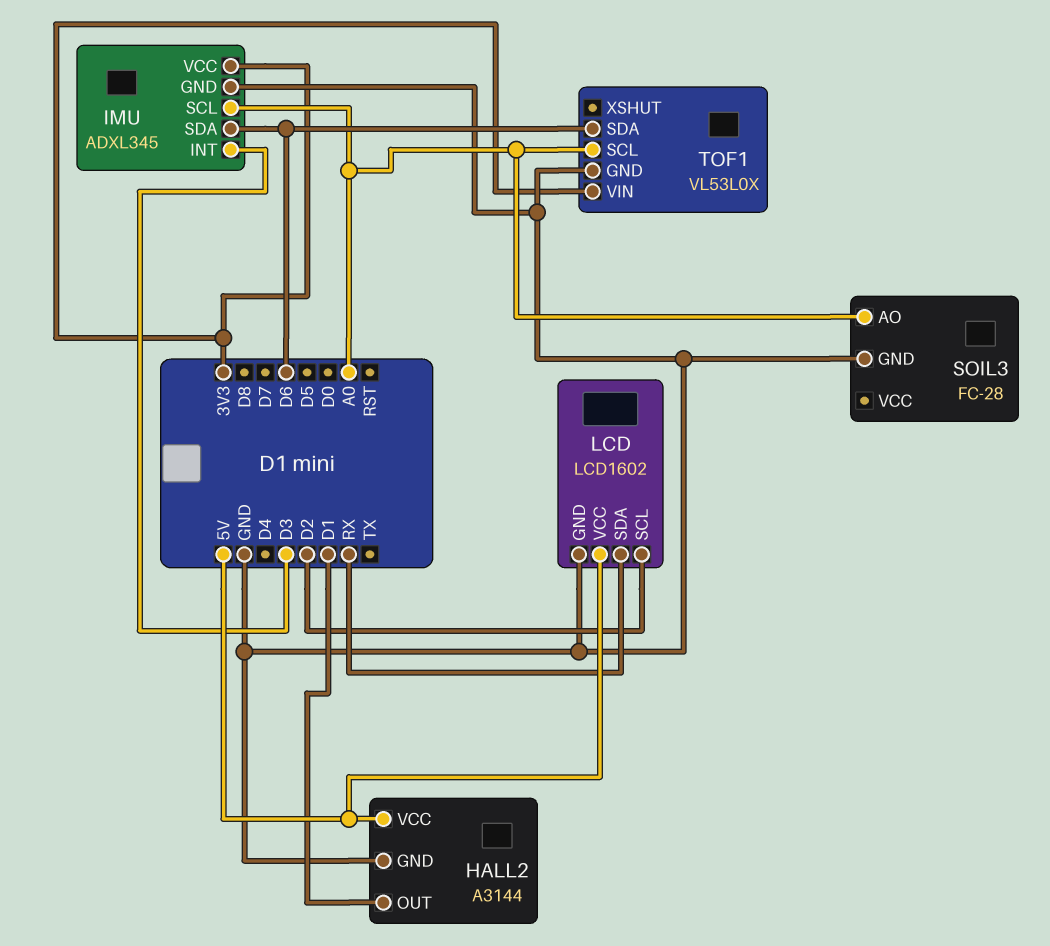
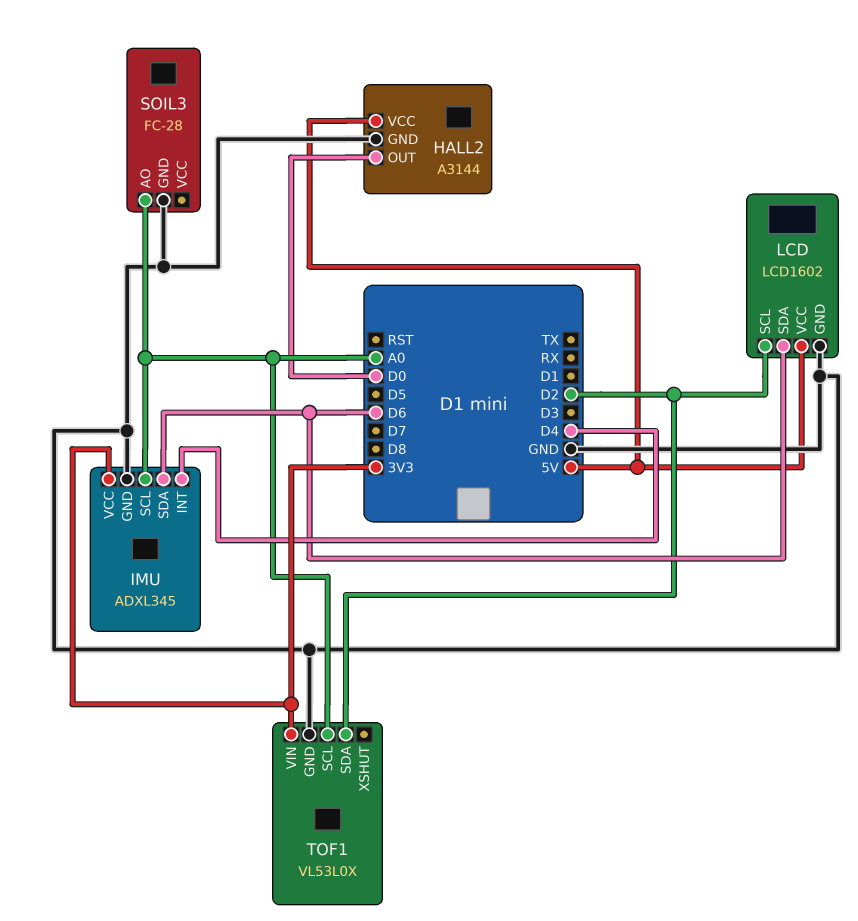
HALL2 pin OUT: D1 -> D0
IMU pin INT: D3 -> D4
LCD pin SDA: RX -> D6
TOF1 pin SDA: D6 -> D2

